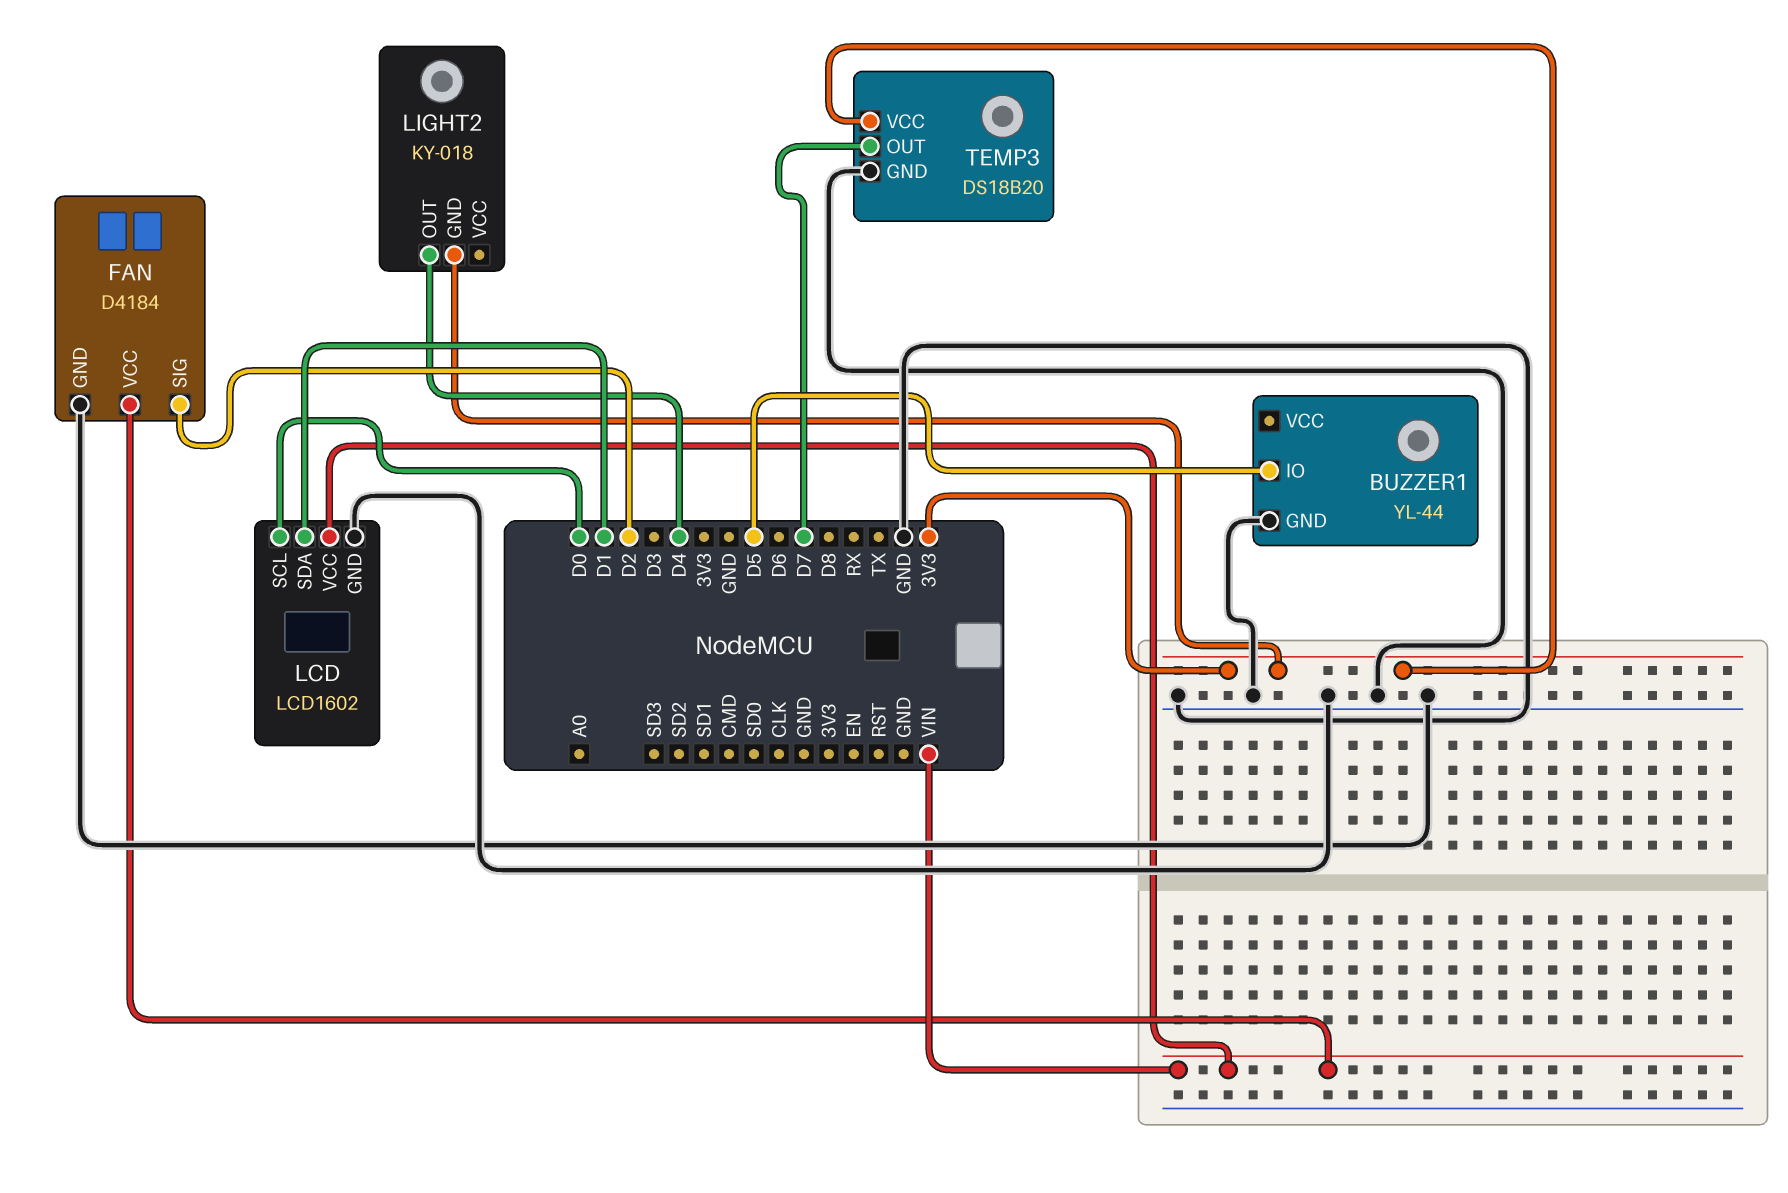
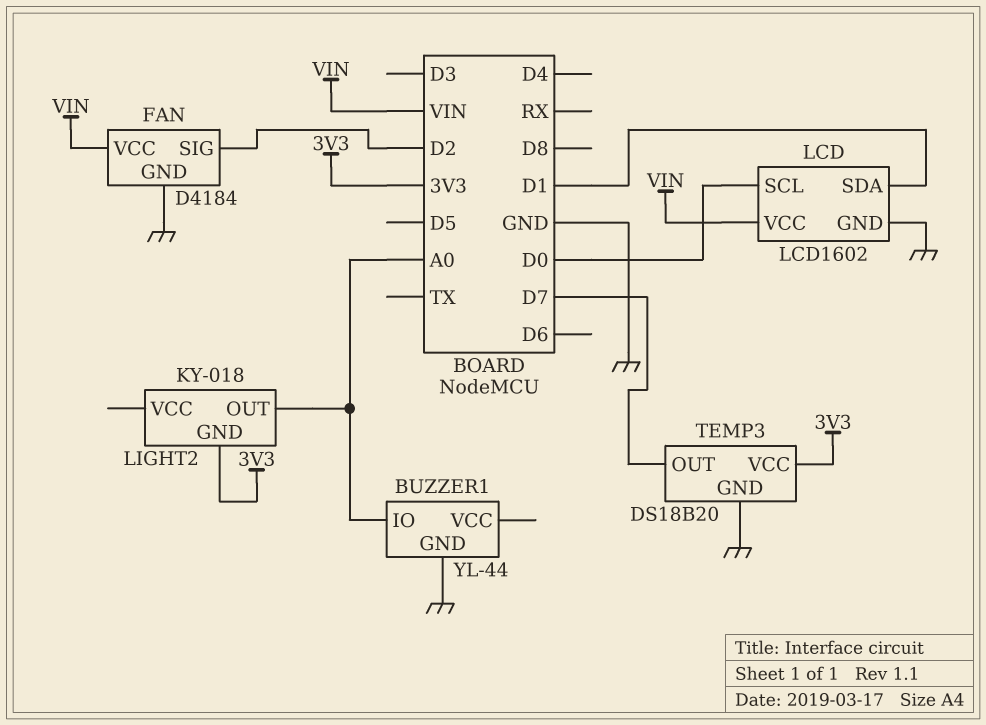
BUZZER1 pin IO: D5 -> A0
LIGHT2 pin OUT: D4 -> A0

